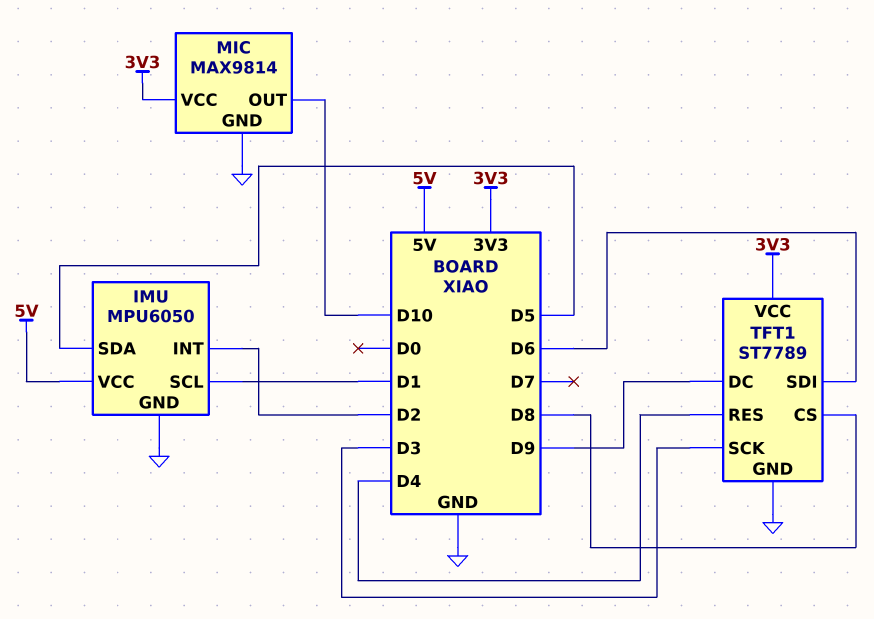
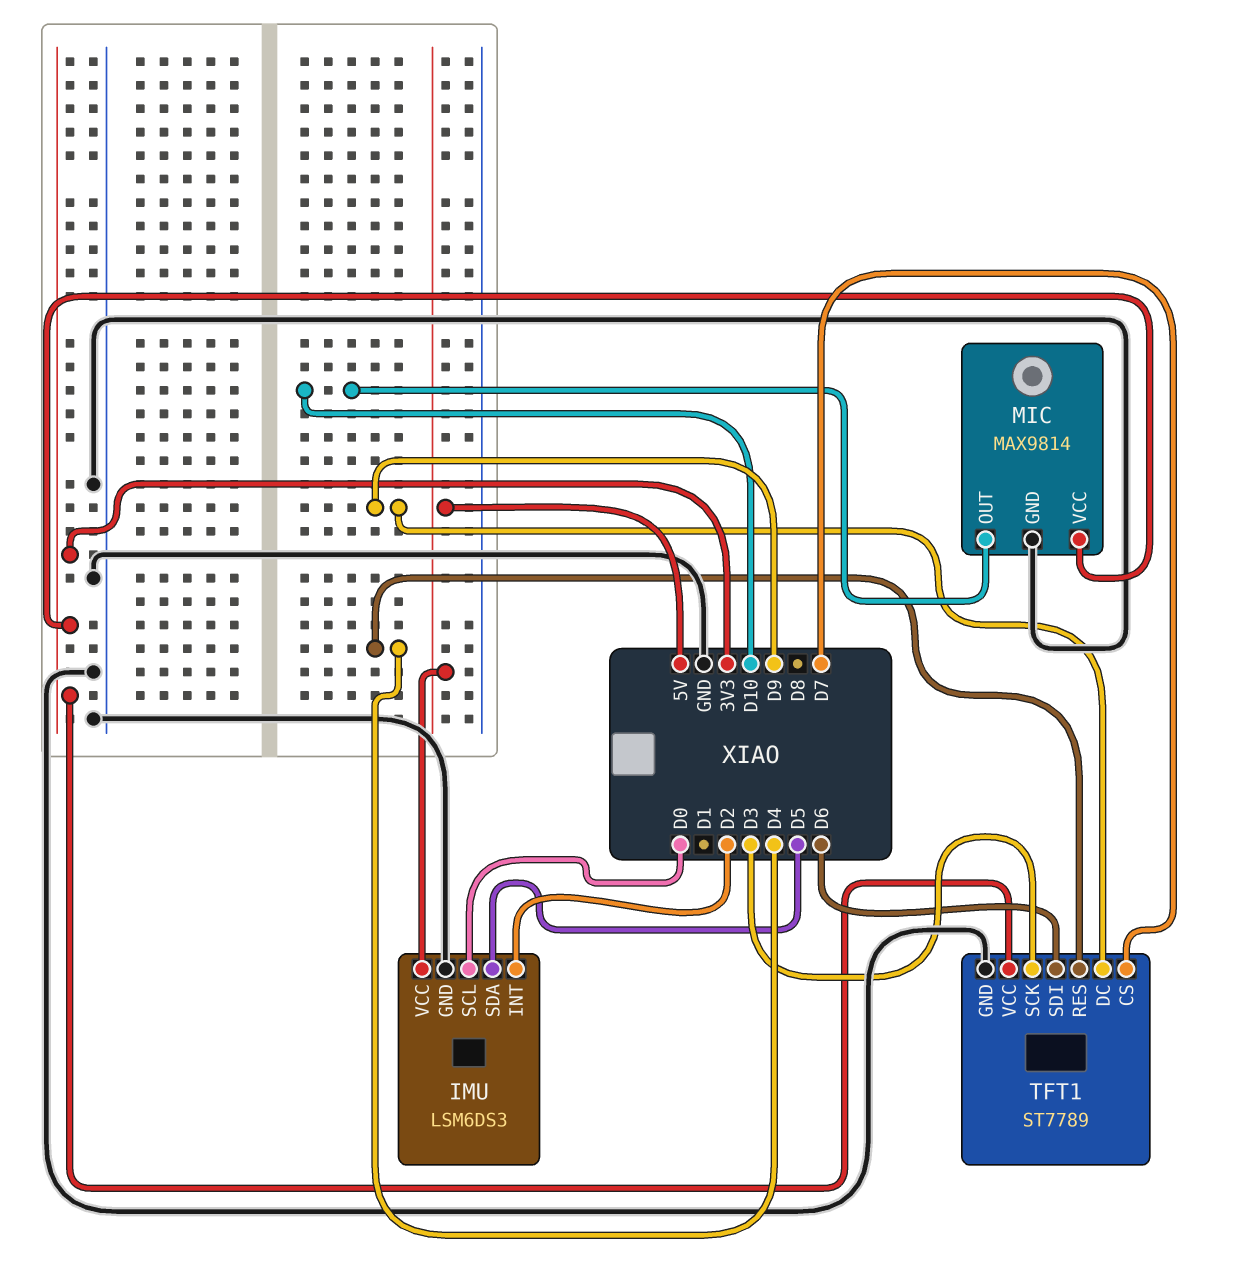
IMU: MPU6050 -> LSM6DS3
IMU pin SCL: D1 -> D0
TFT1 pin CS: D8 -> D7

